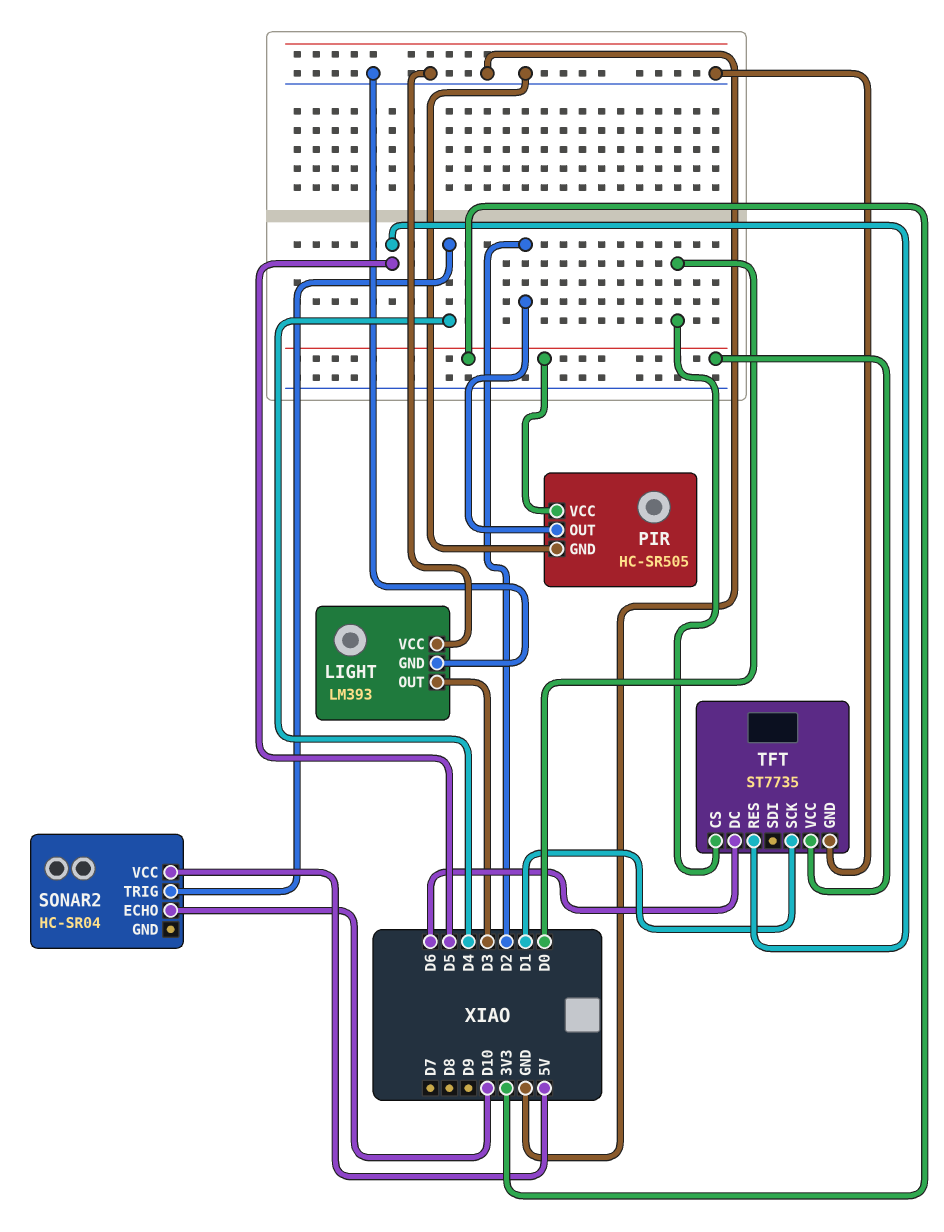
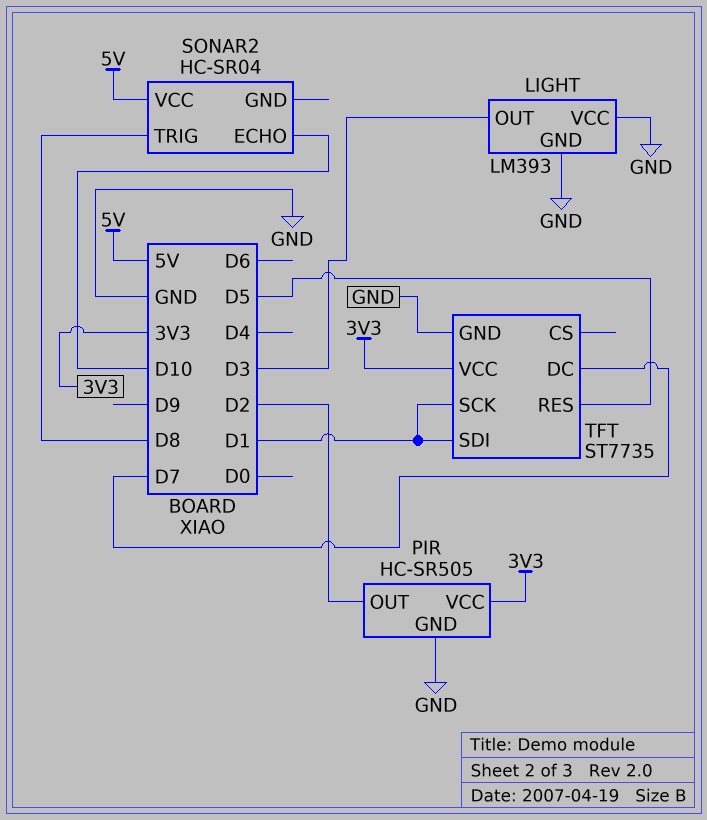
SONAR2 pin TRIG: D4 -> D8
TFT pin CS: D0 -> none
TFT pin DC: D6 -> D7
TFT pin SDI: none -> D1

